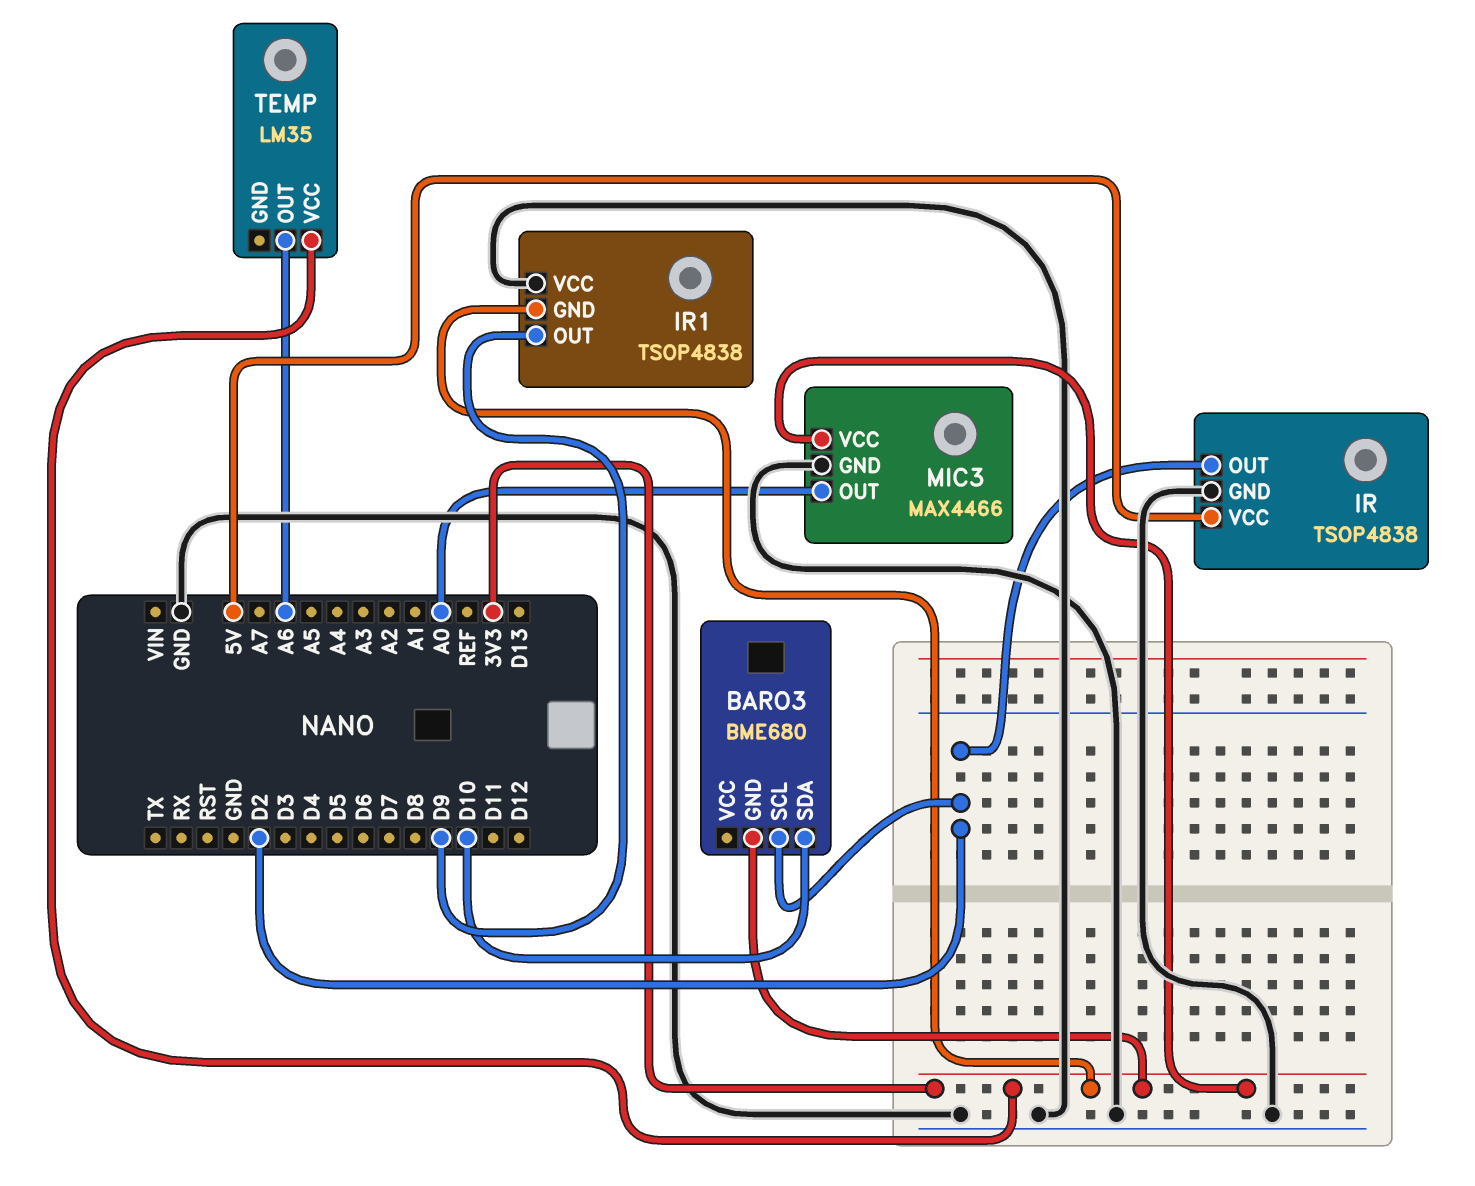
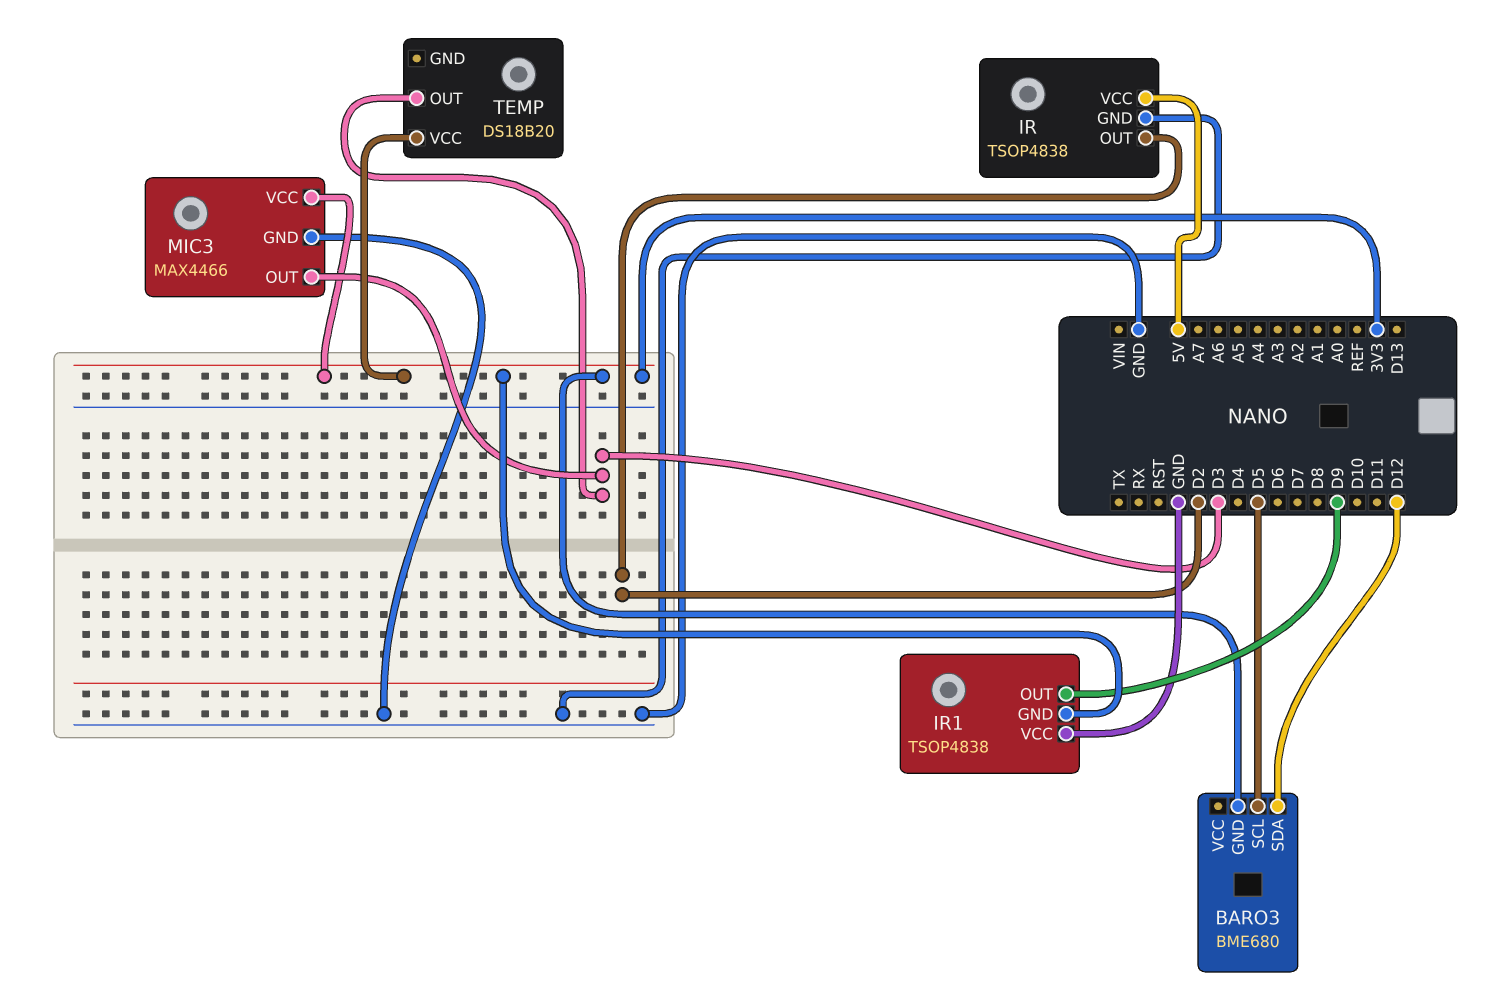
BARO3 pin SCL: D2 -> D5
BARO3 pin SDA: D10 -> D12
MIC3 pin OUT: A0 -> D3
TEMP: LM35 -> DS18B20
TEMP pin OUT: A6 -> D3

